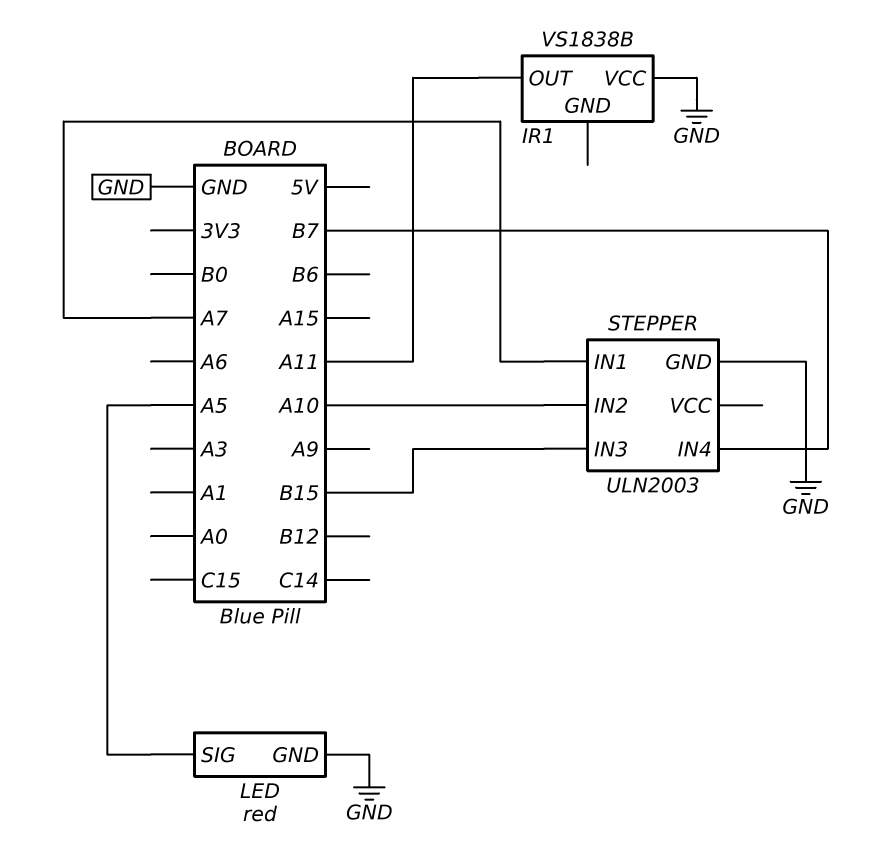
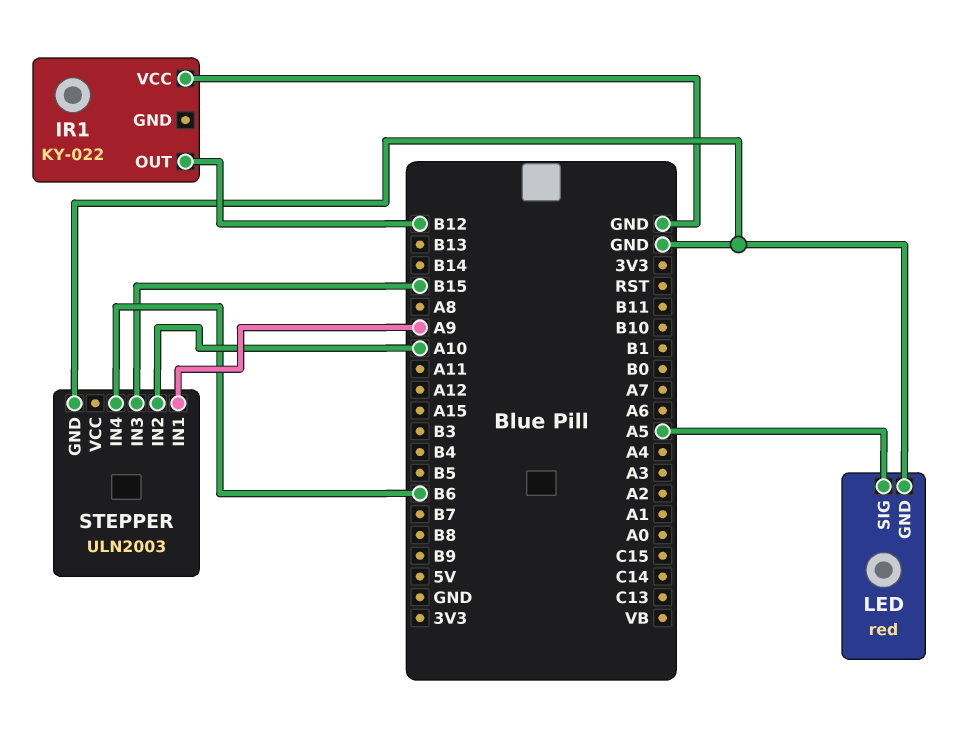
IR1: VS1838B -> KY-022
IR1 pin OUT: A11 -> B12
STEPPER pin IN1: A7 -> A9
STEPPER pin IN4: B7 -> B6

